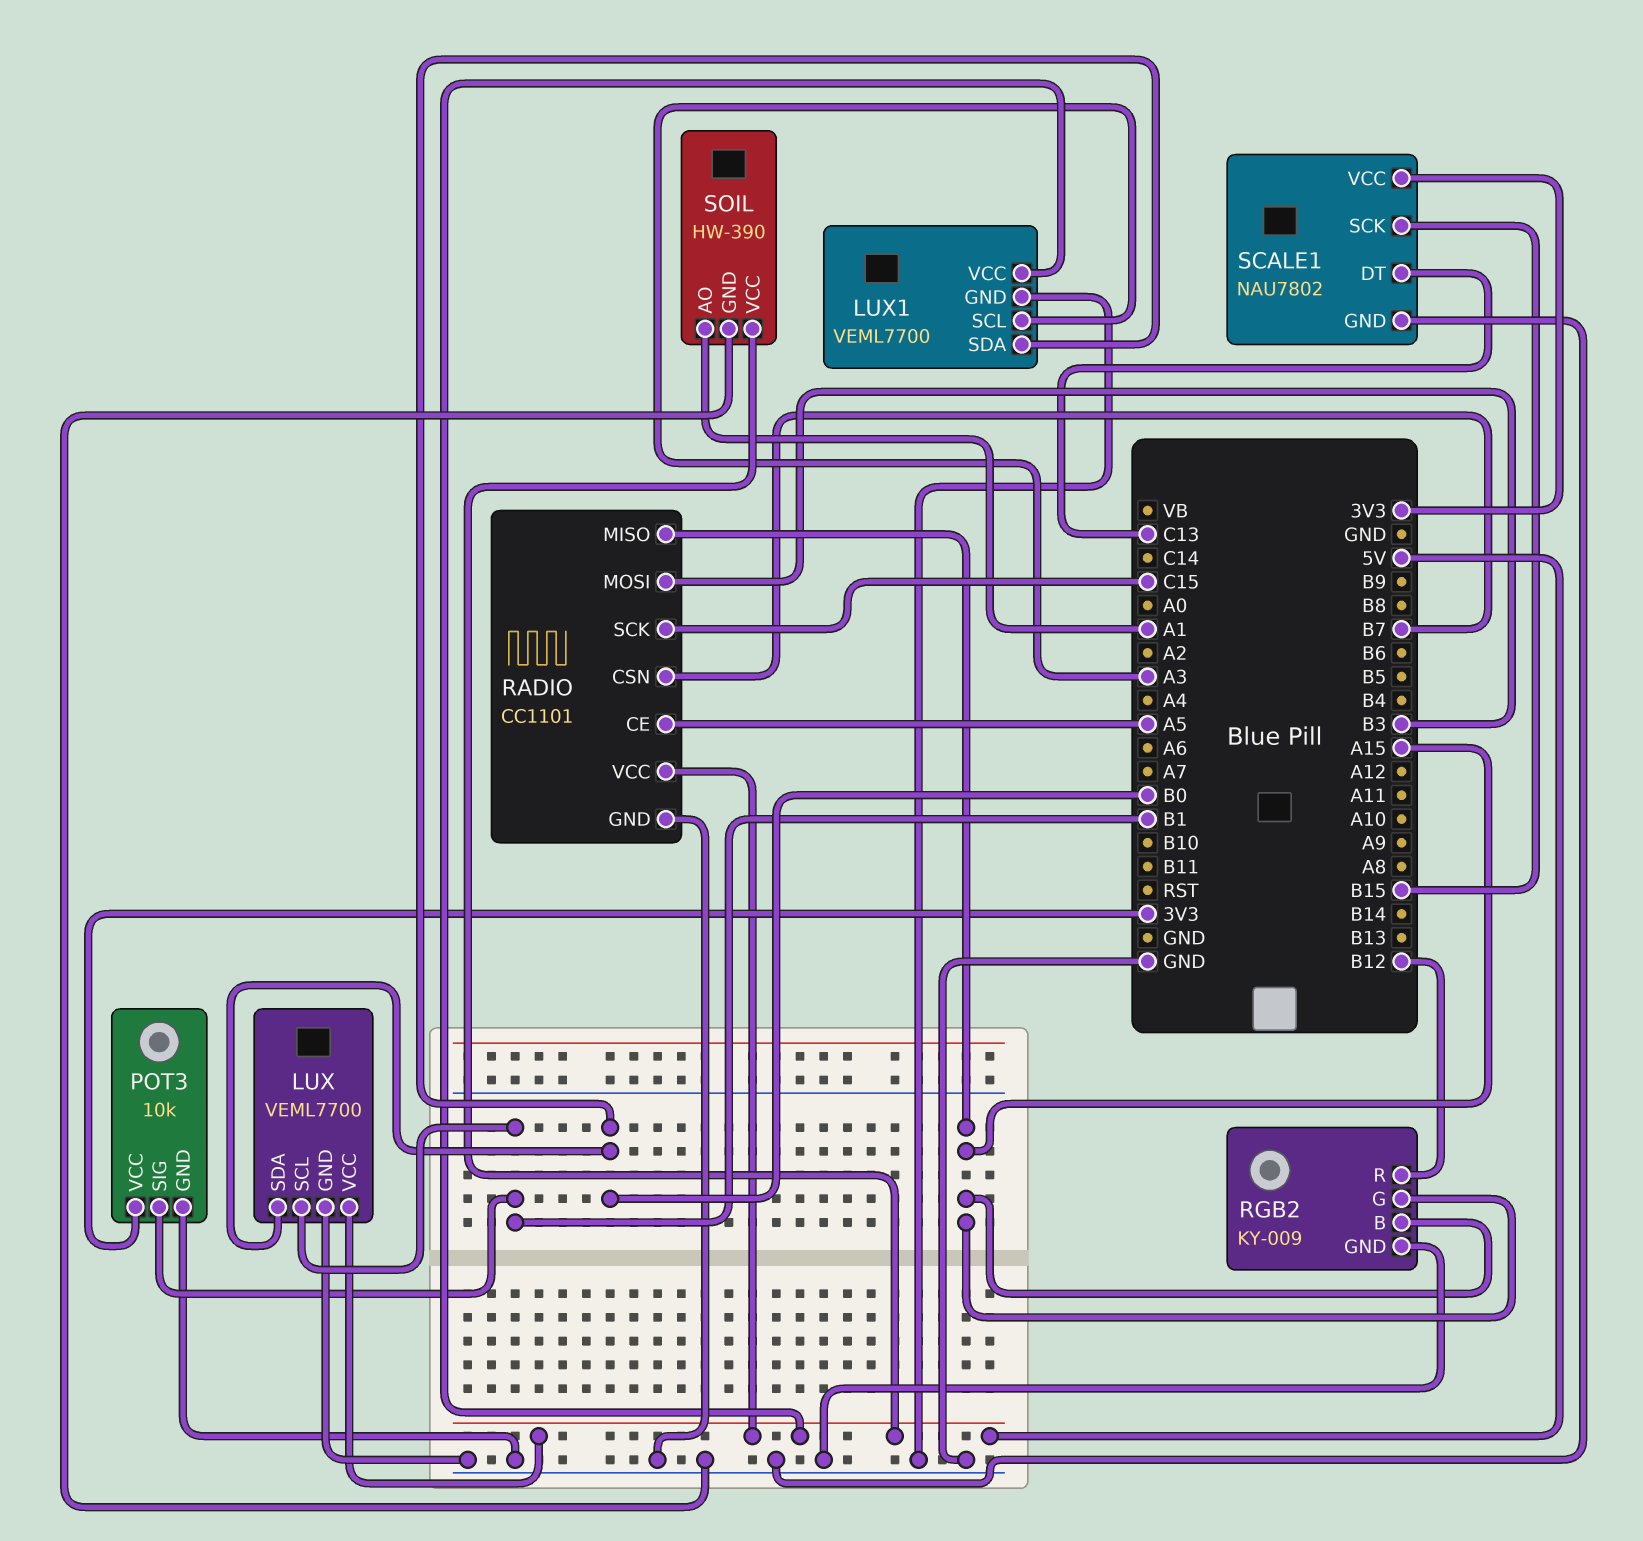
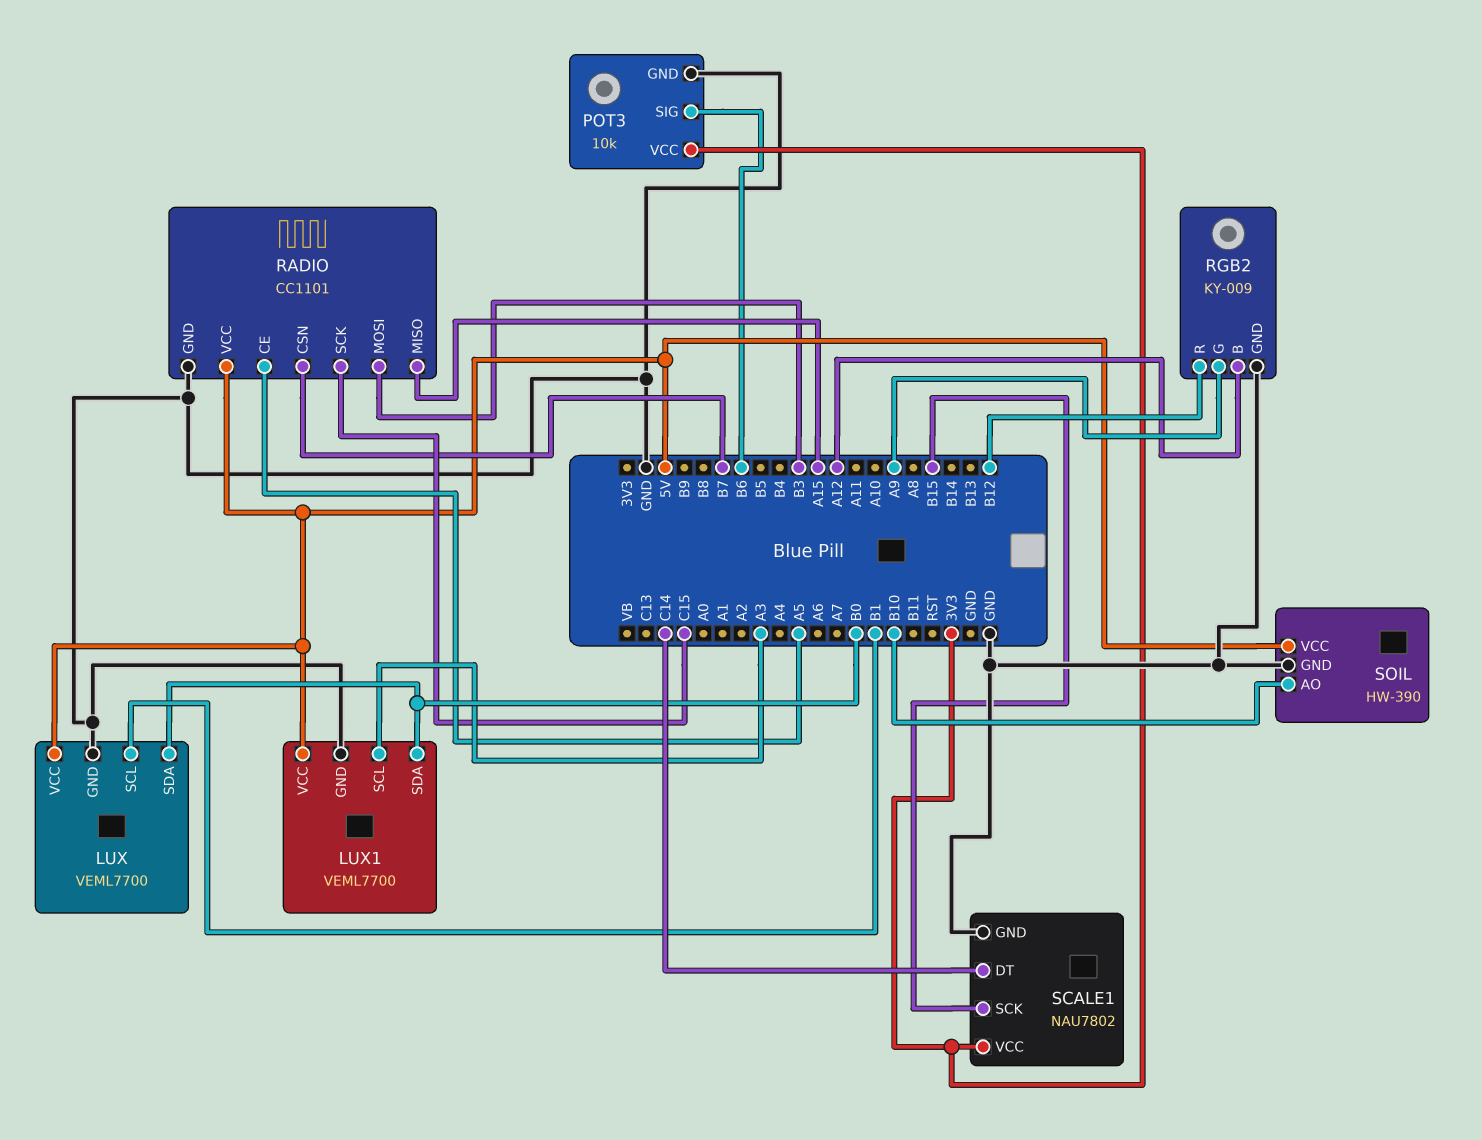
POT3 pin SIG: B1 -> B6
RGB2 pin B: A15 -> A12
RGB2 pin G: A15 -> A9
SCALE1 pin DT: C13 -> C14
SOIL pin AO: A1 -> B10

